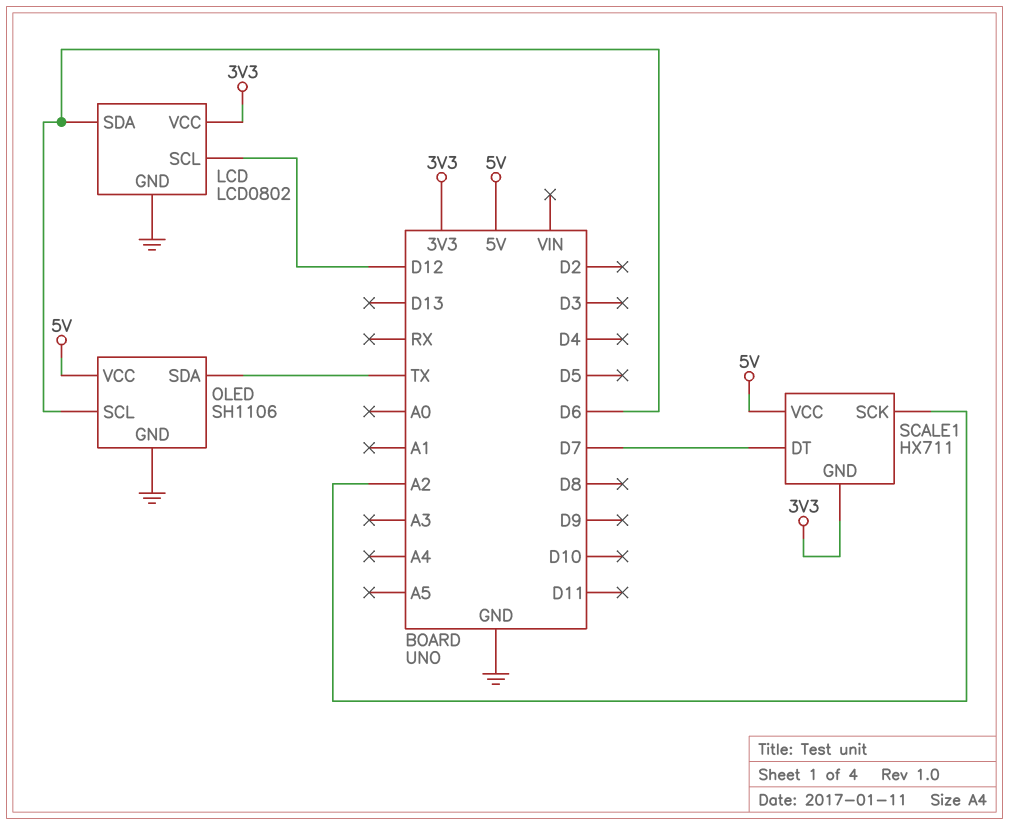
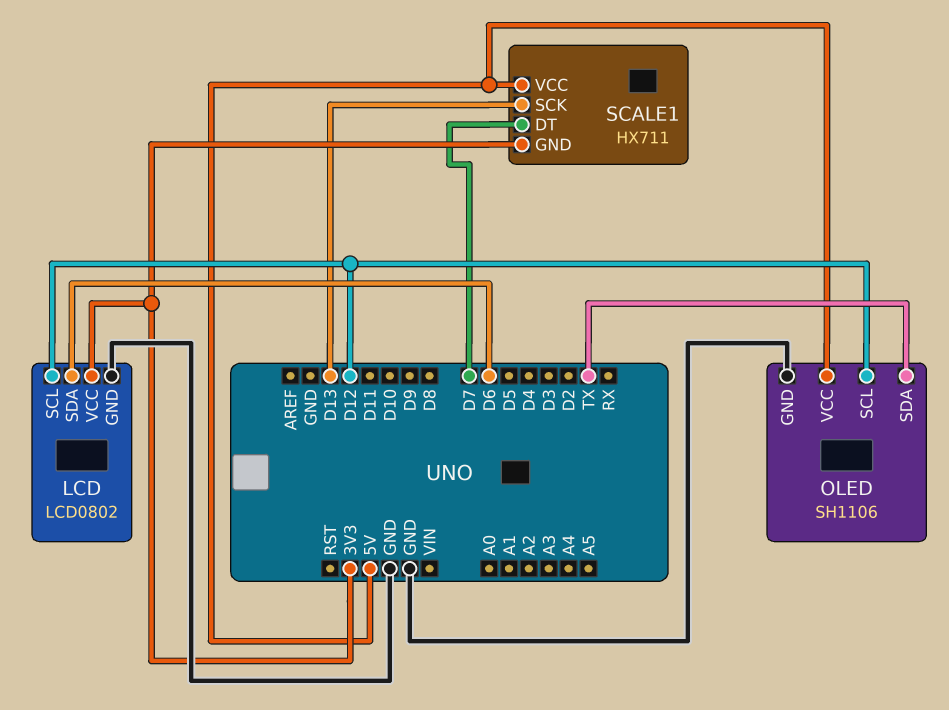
OLED pin SCL: D6 -> D12
SCALE1 pin SCK: A2 -> D13

